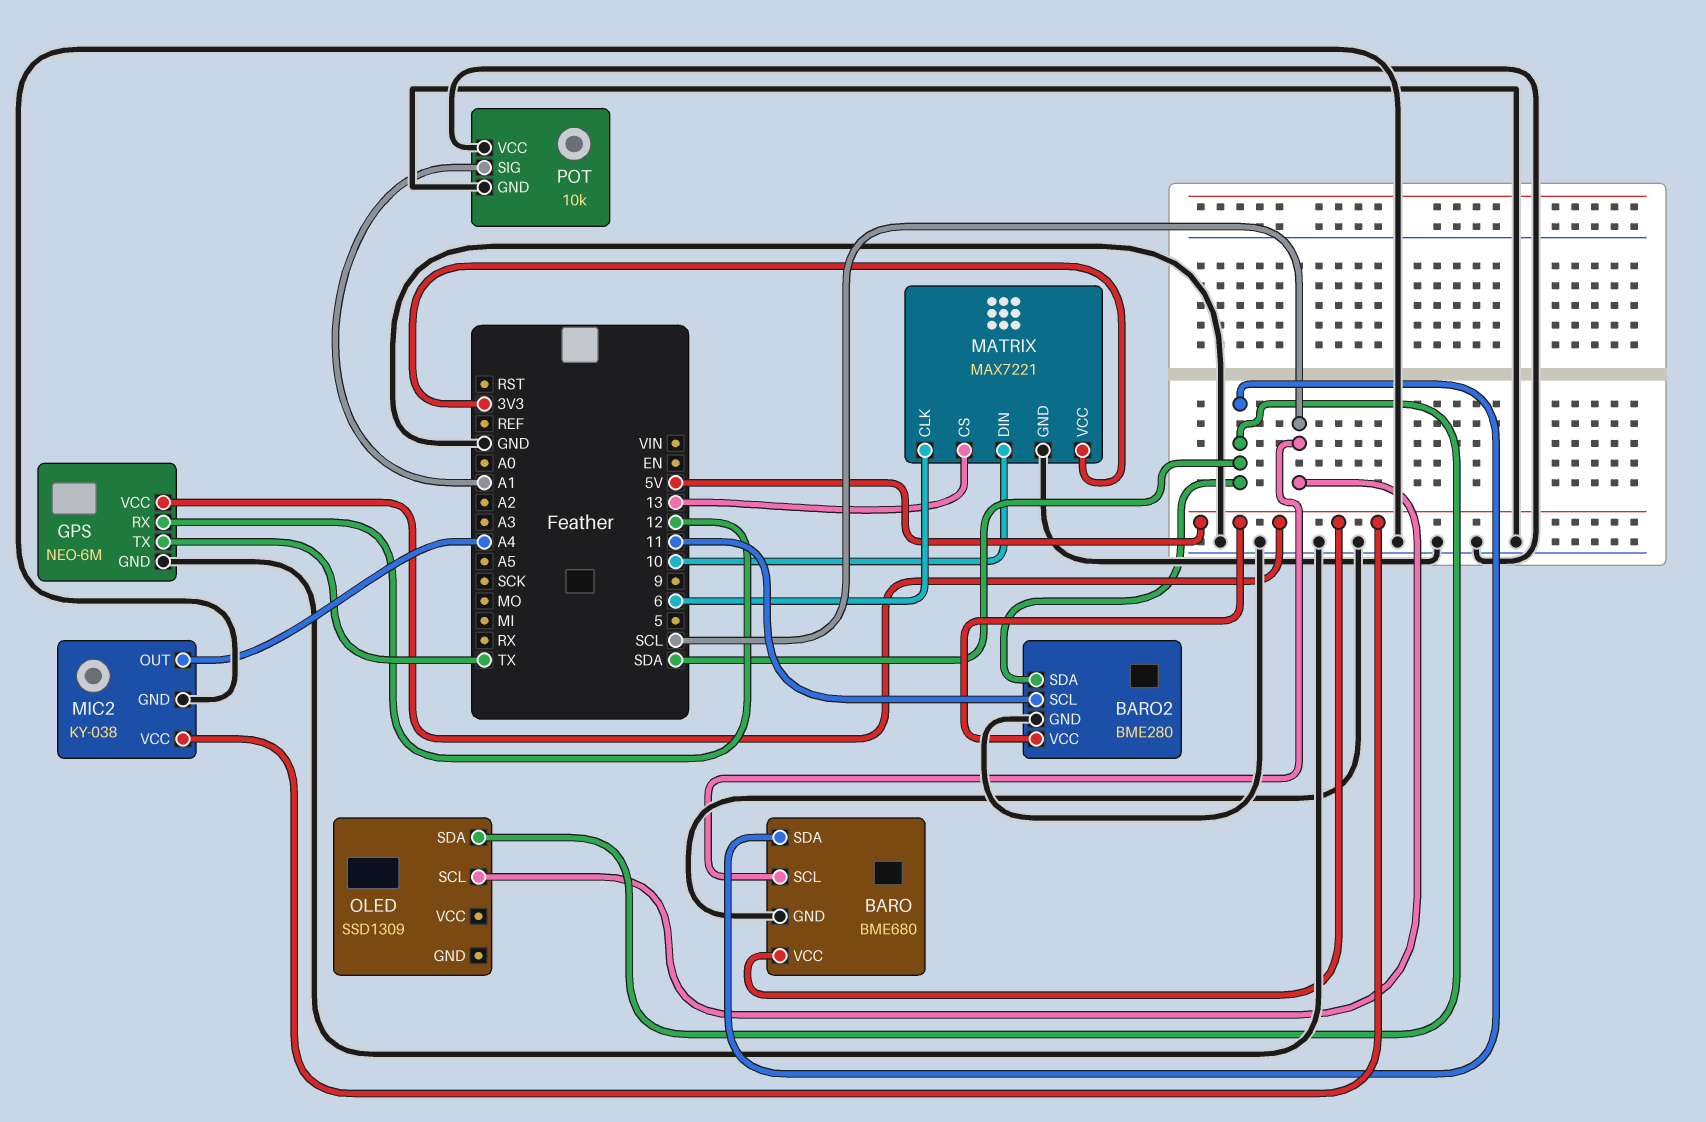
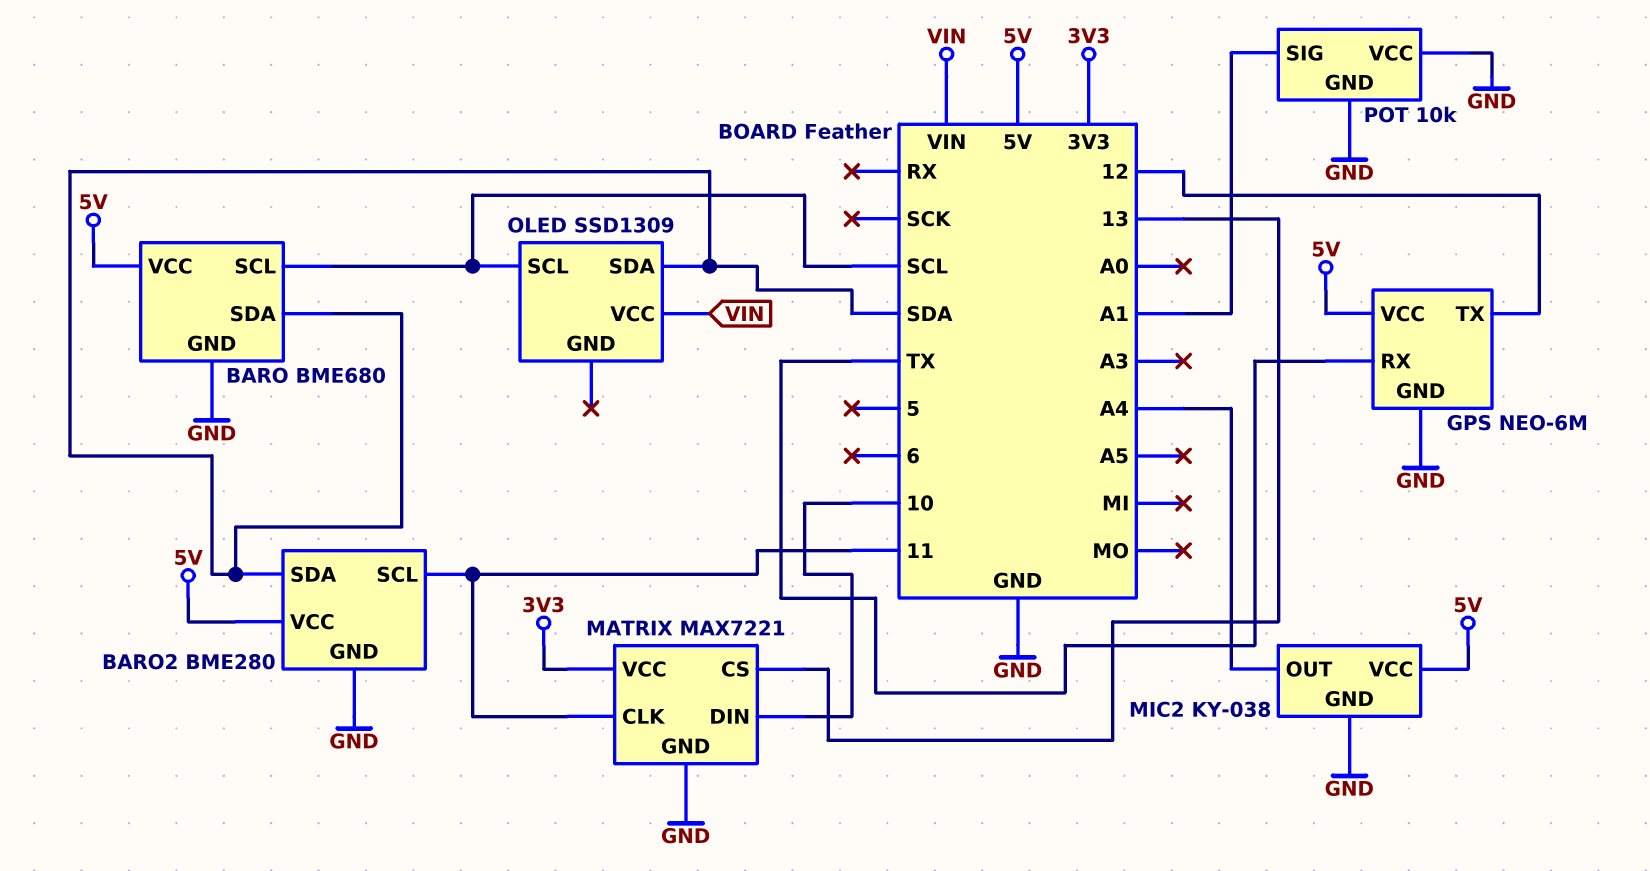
GPS pin RX: 12 -> TX
GPS pin TX: TX -> 12
MATRIX pin CLK: 6 -> 11
OLED pin VCC: none -> VIN

